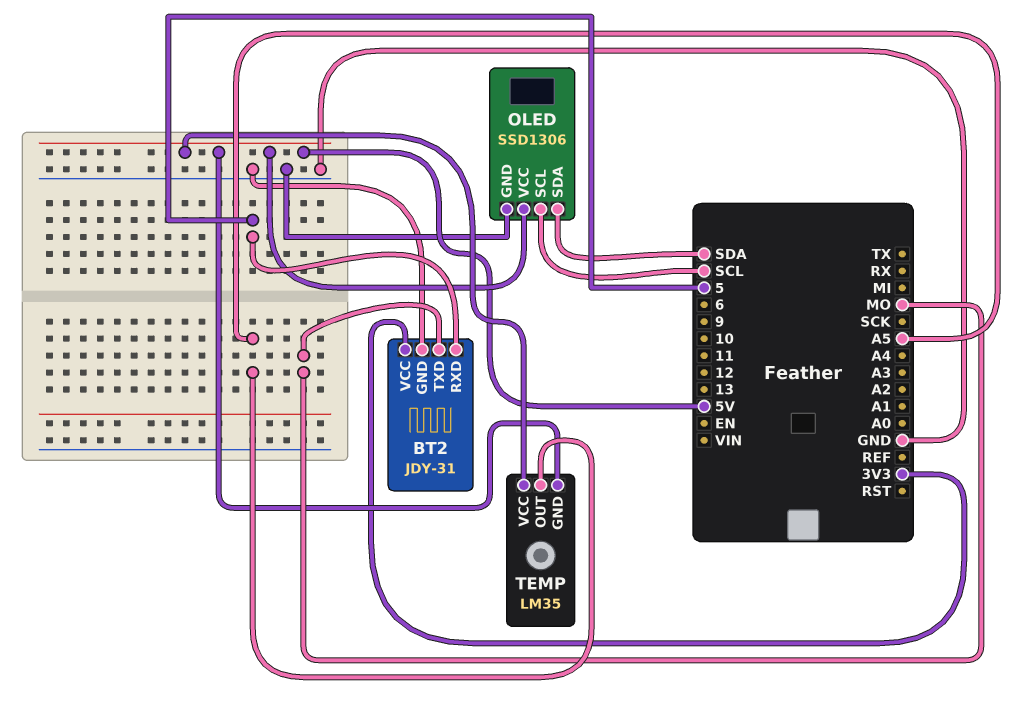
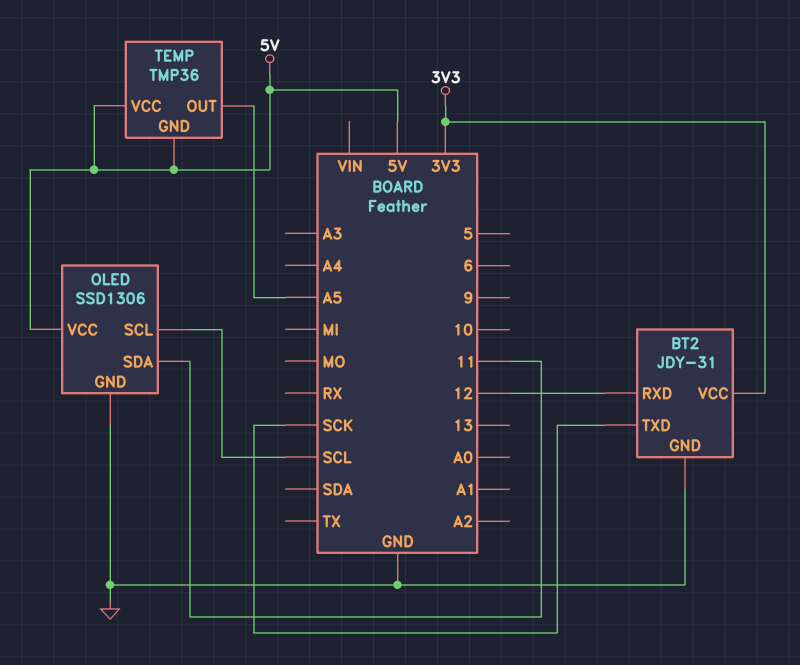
BT2 pin RXD: 5 -> 12
BT2 pin TXD: MO -> SCK
OLED pin SDA: SDA -> 11
TEMP: LM35 -> TMP36

